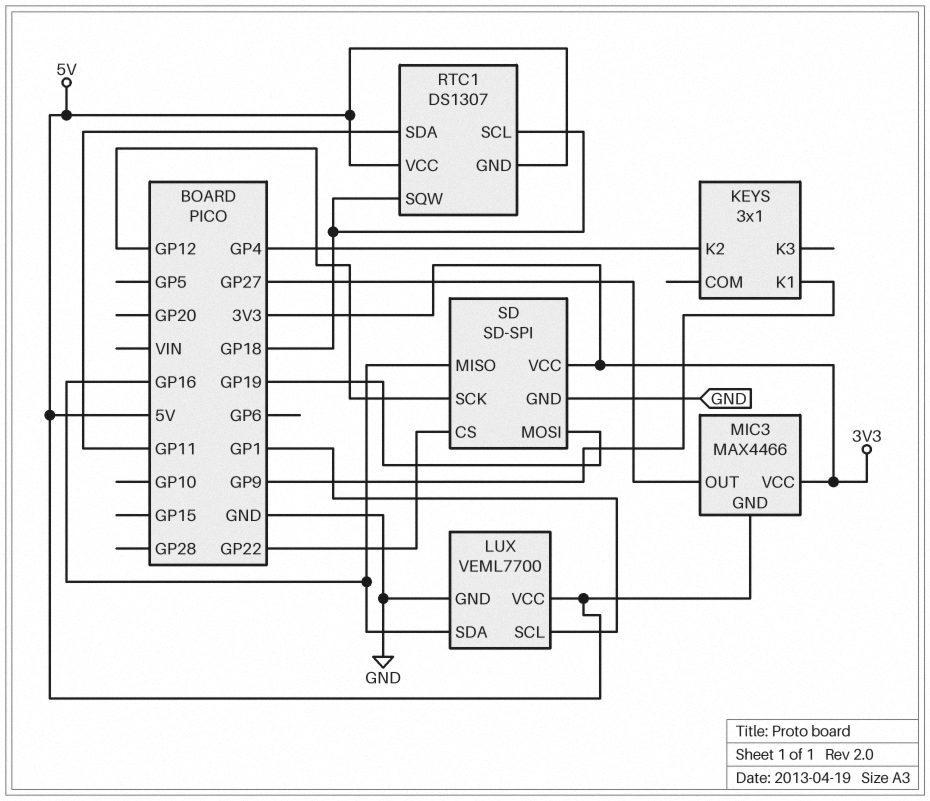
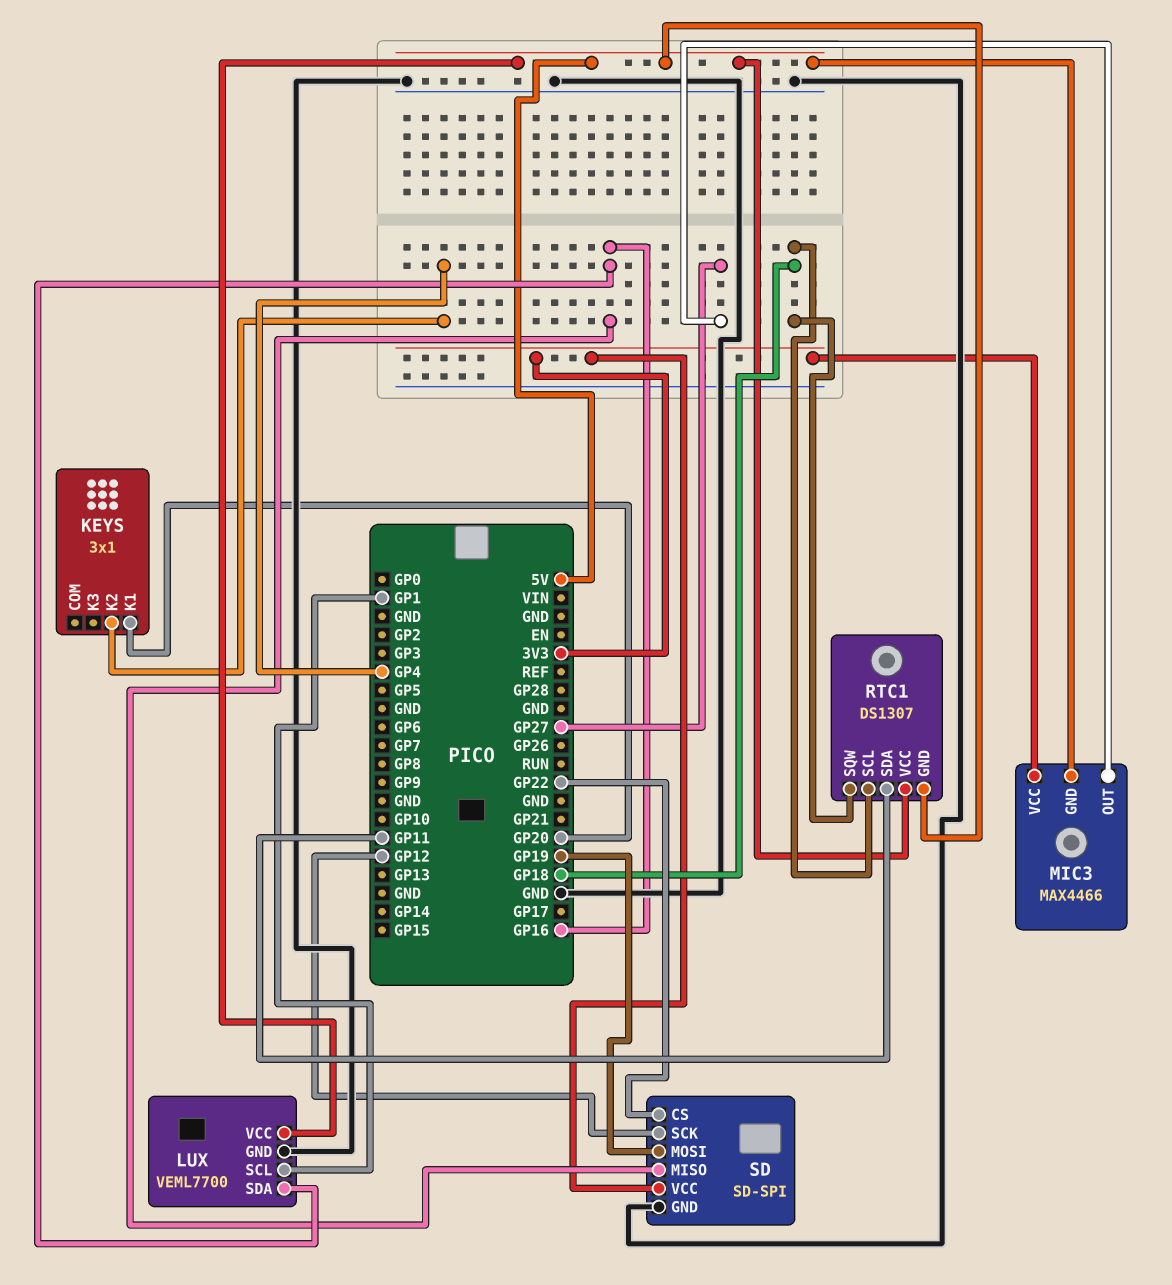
KEYS pin K1: GP9 -> GP20

